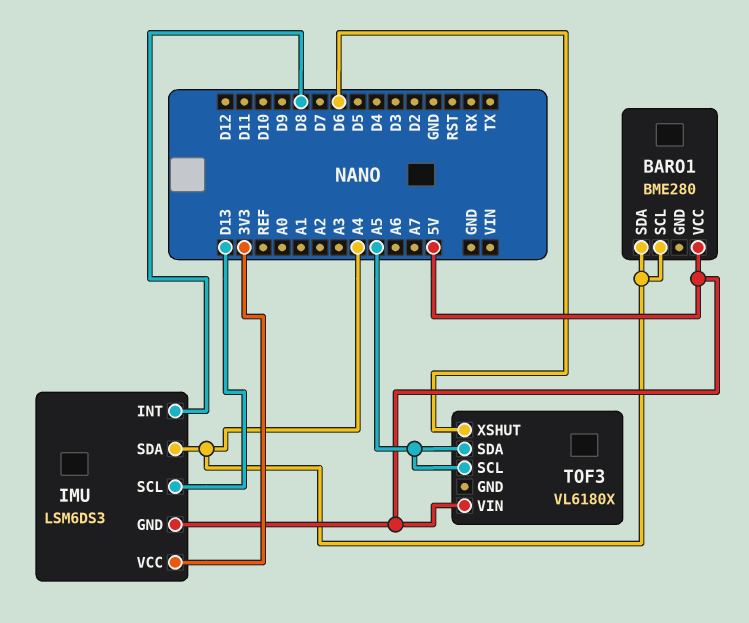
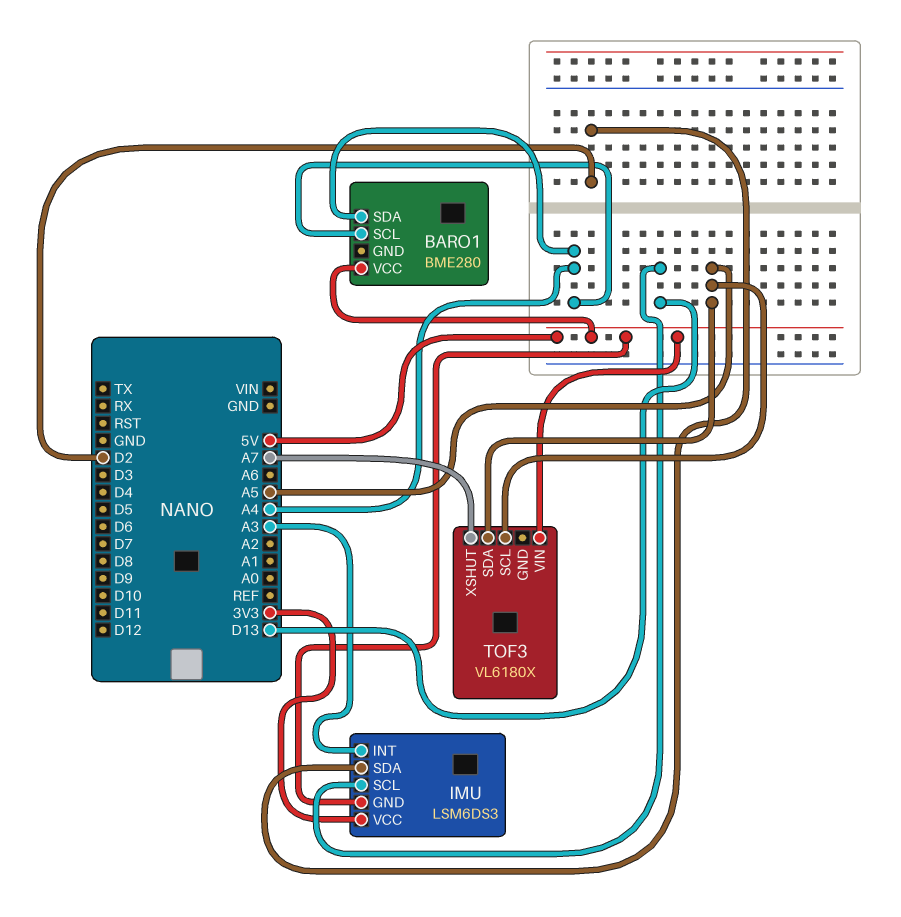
IMU pin INT: D8 -> A3
IMU pin SDA: A4 -> D2
TOF3 pin XSHUT: D6 -> A7

